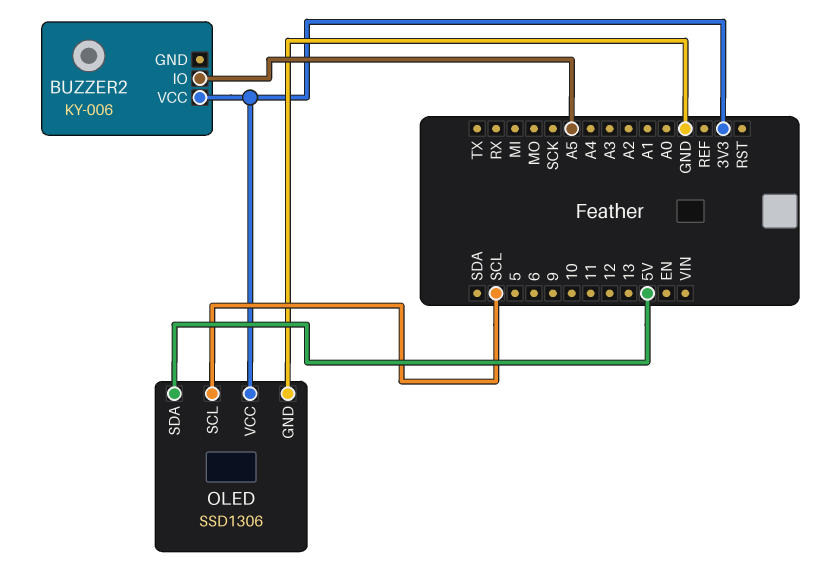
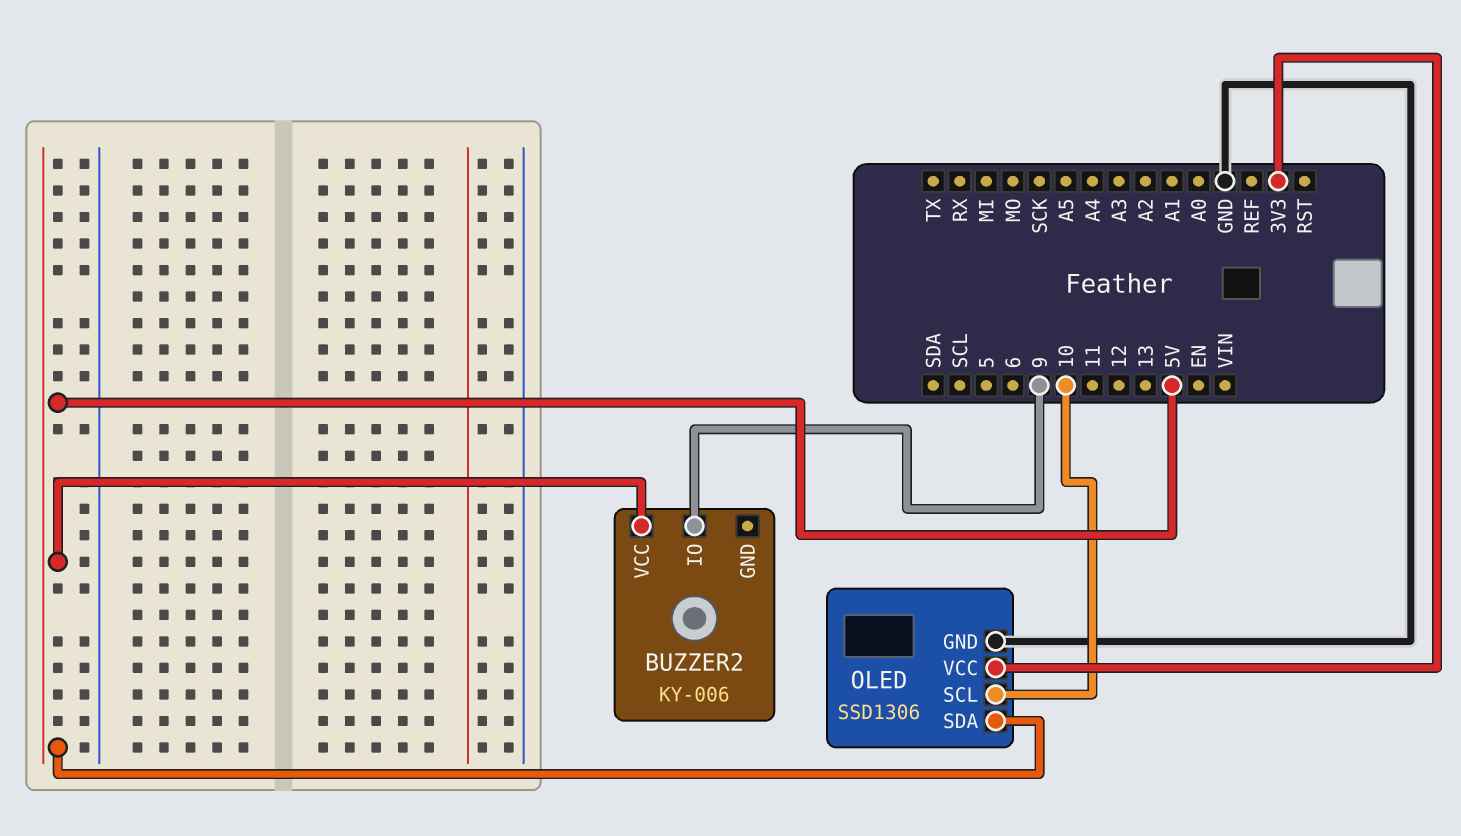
BUZZER2 pin IO: A5 -> 9
BUZZER2 pin VCC: 3V3 -> 5V
OLED pin SCL: SCL -> 10

